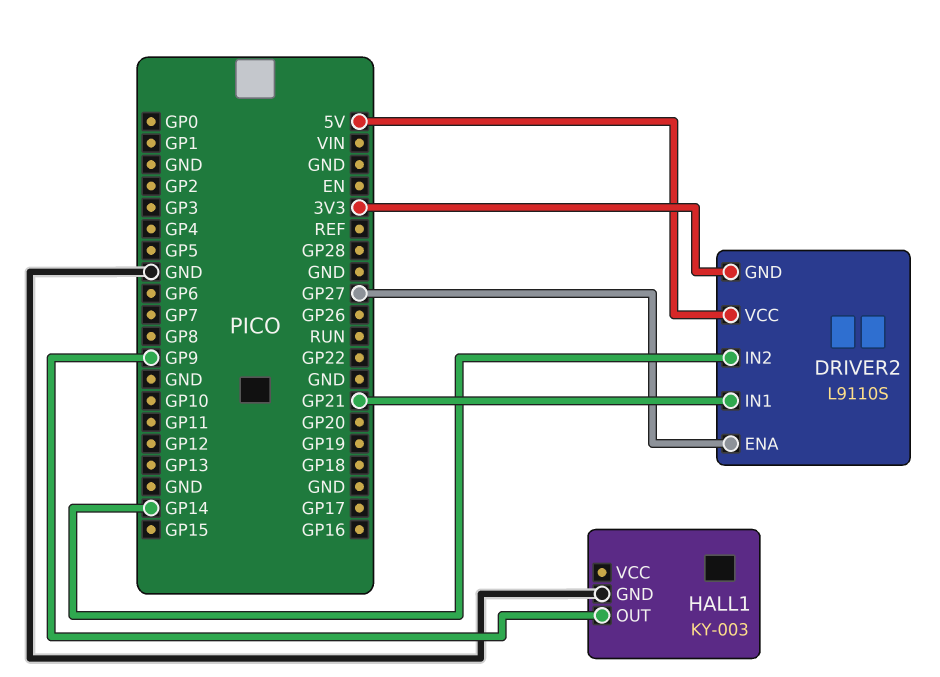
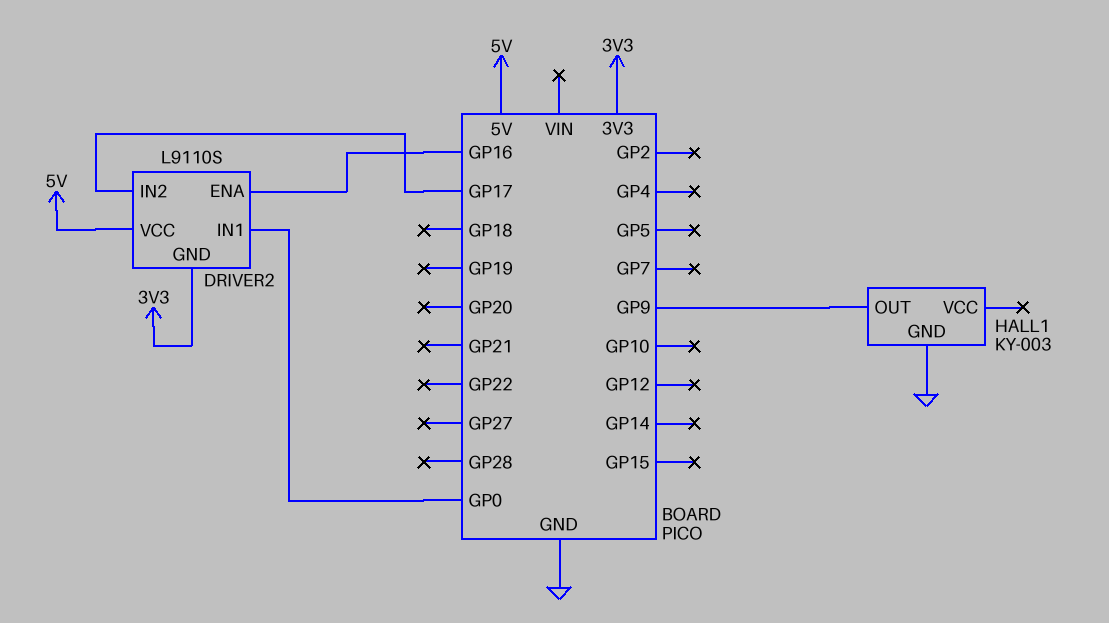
DRIVER2 pin ENA: GP27 -> GP16
DRIVER2 pin IN1: GP21 -> GP0
DRIVER2 pin IN2: GP14 -> GP17

